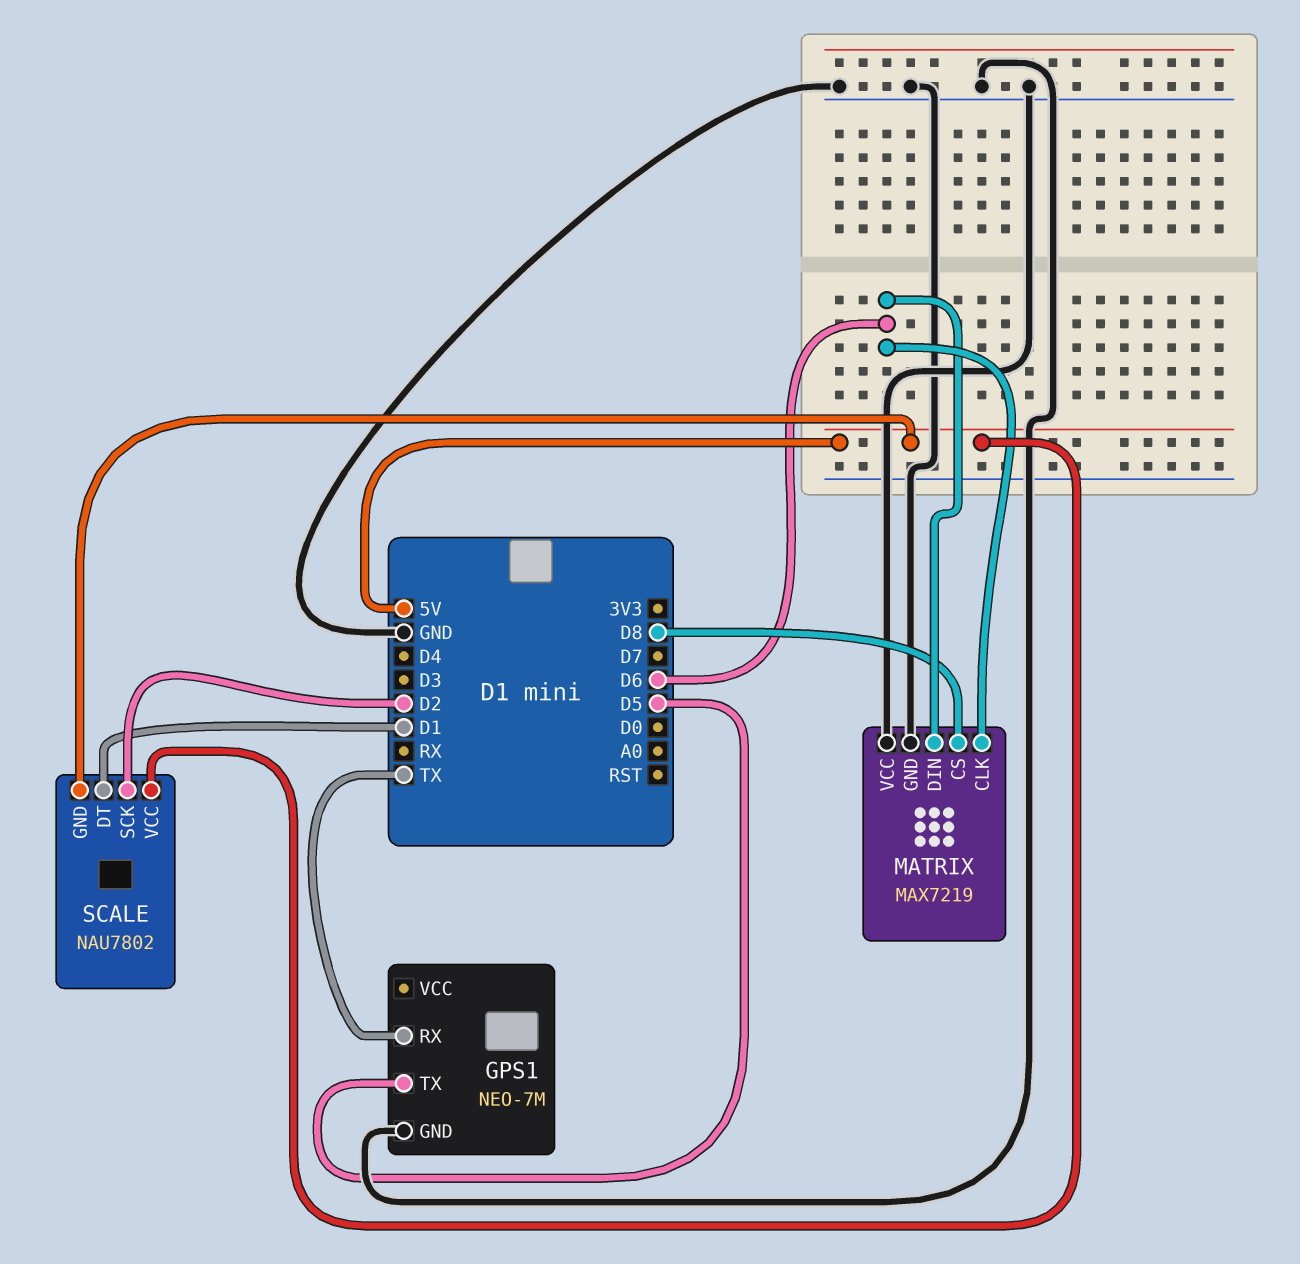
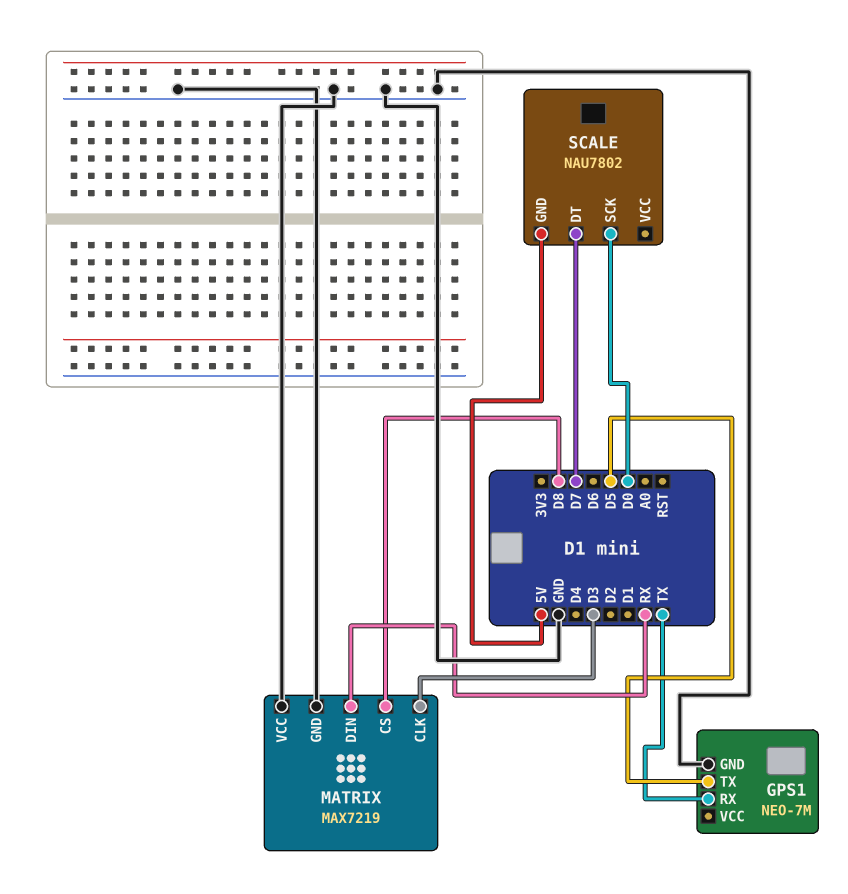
MATRIX pin CLK: D6 -> D3
MATRIX pin DIN: D6 -> RX
SCALE pin DT: D1 -> D7
SCALE pin SCK: D2 -> D0
SCALE pin VCC: 5V -> none

